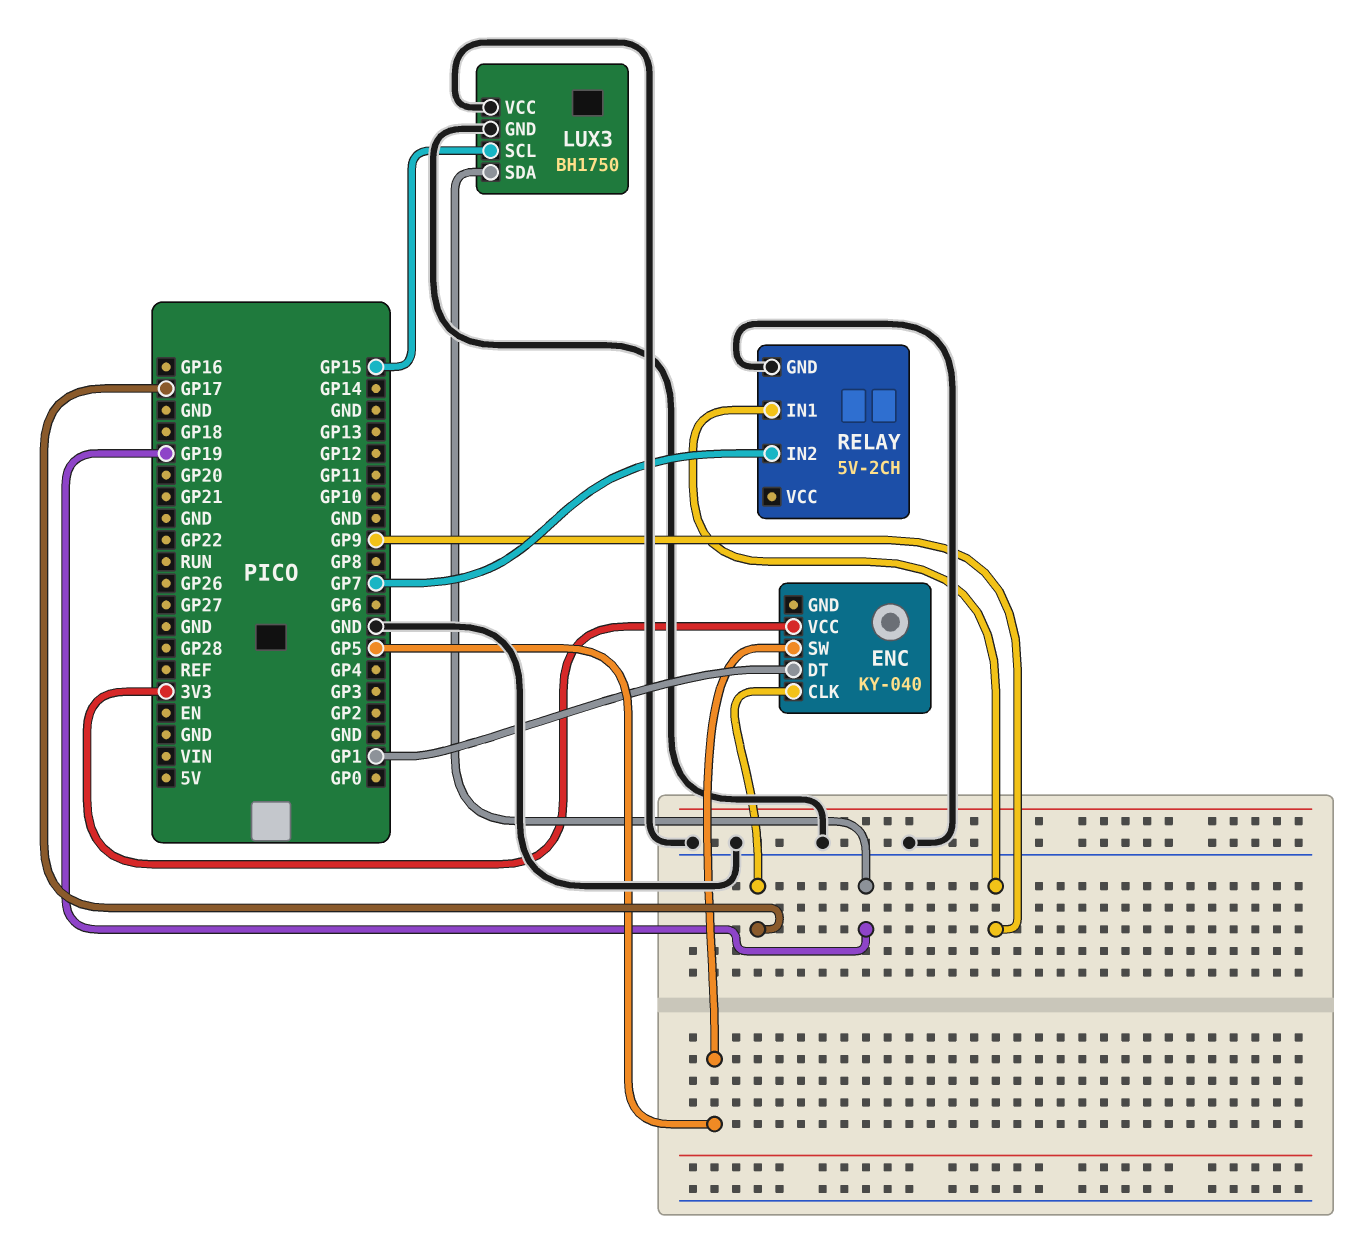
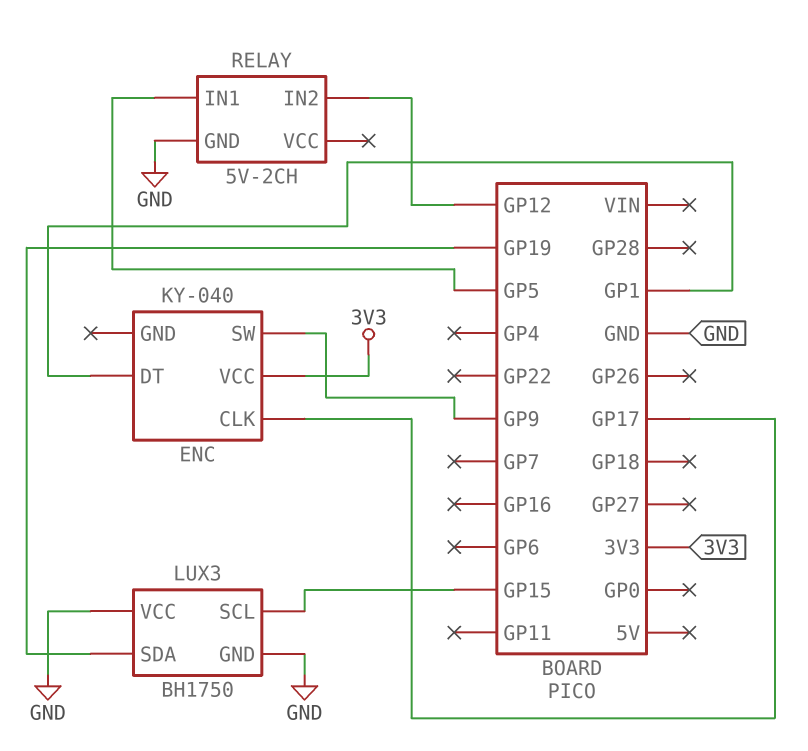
ENC pin SW: GP5 -> GP9
RELAY pin IN1: GP9 -> GP5
RELAY pin IN2: GP7 -> GP12

